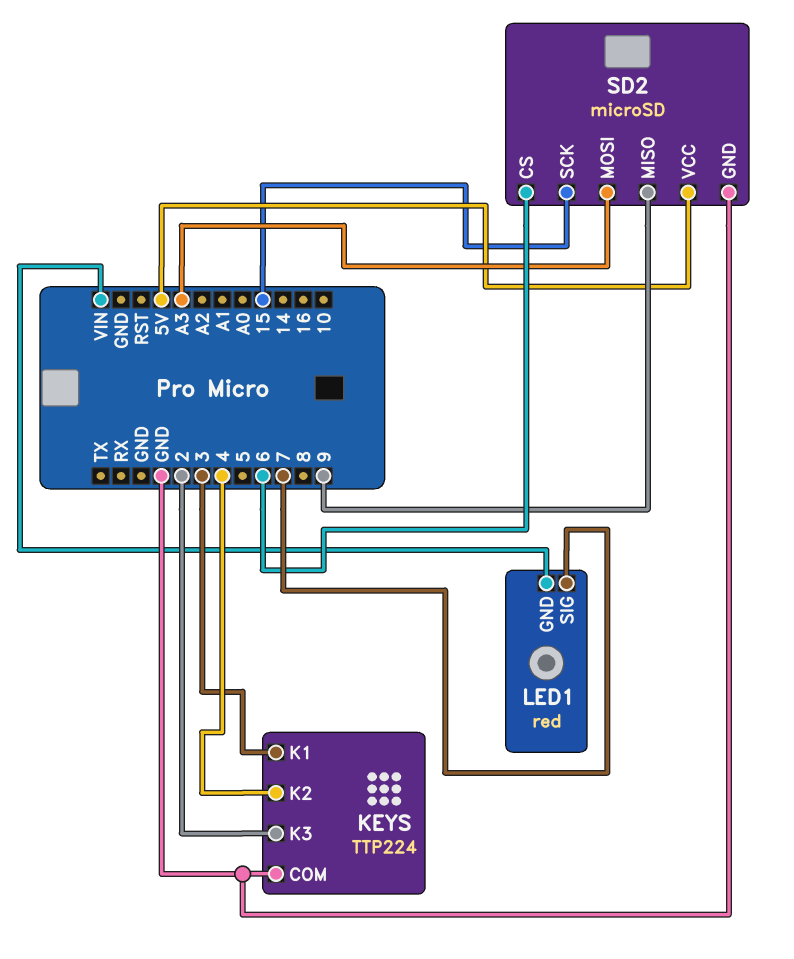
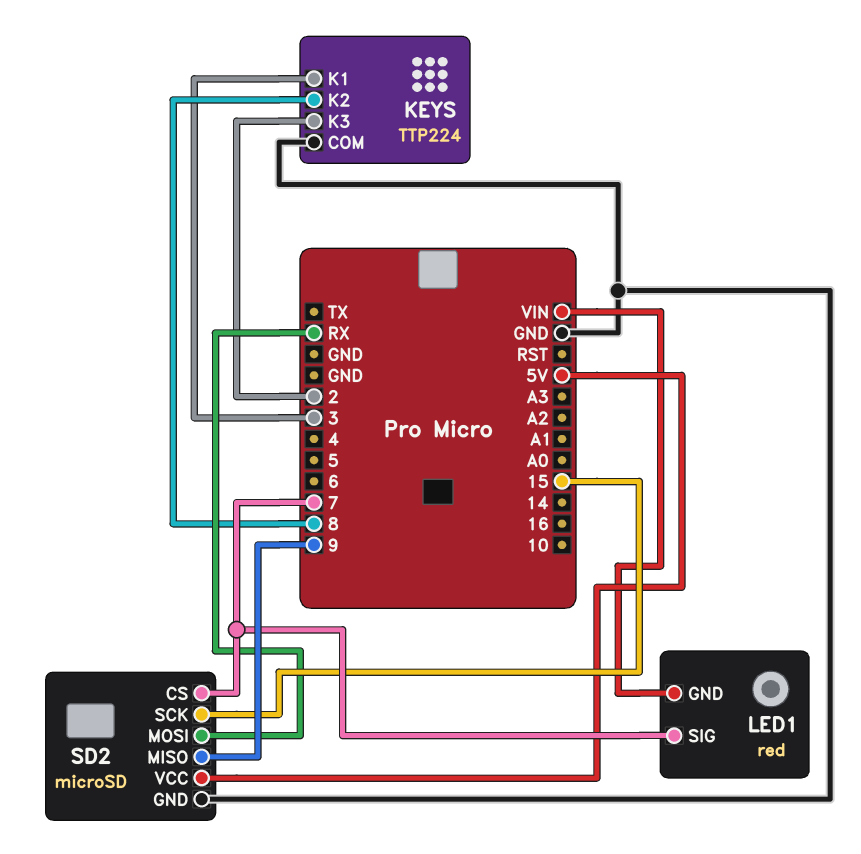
KEYS pin K2: 4 -> 8
SD2 pin CS: 6 -> 7
SD2 pin MOSI: A3 -> RX

